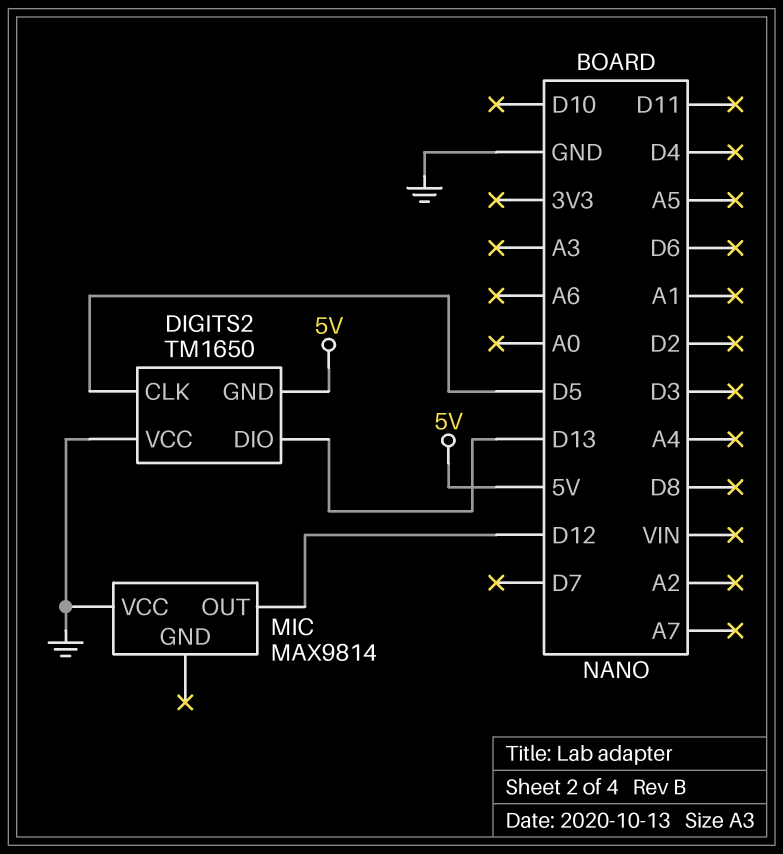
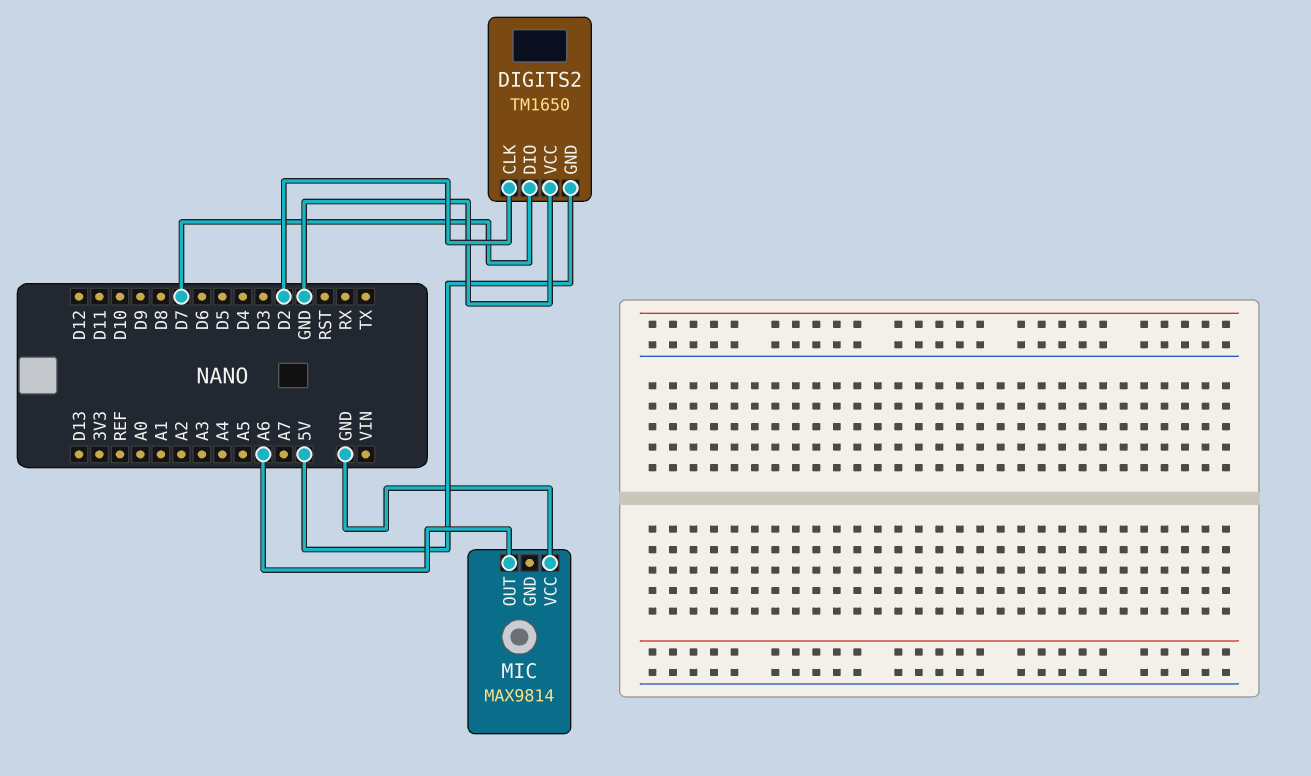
DIGITS2 pin CLK: D5 -> D2
DIGITS2 pin DIO: D13 -> D7
MIC pin OUT: D12 -> A6

